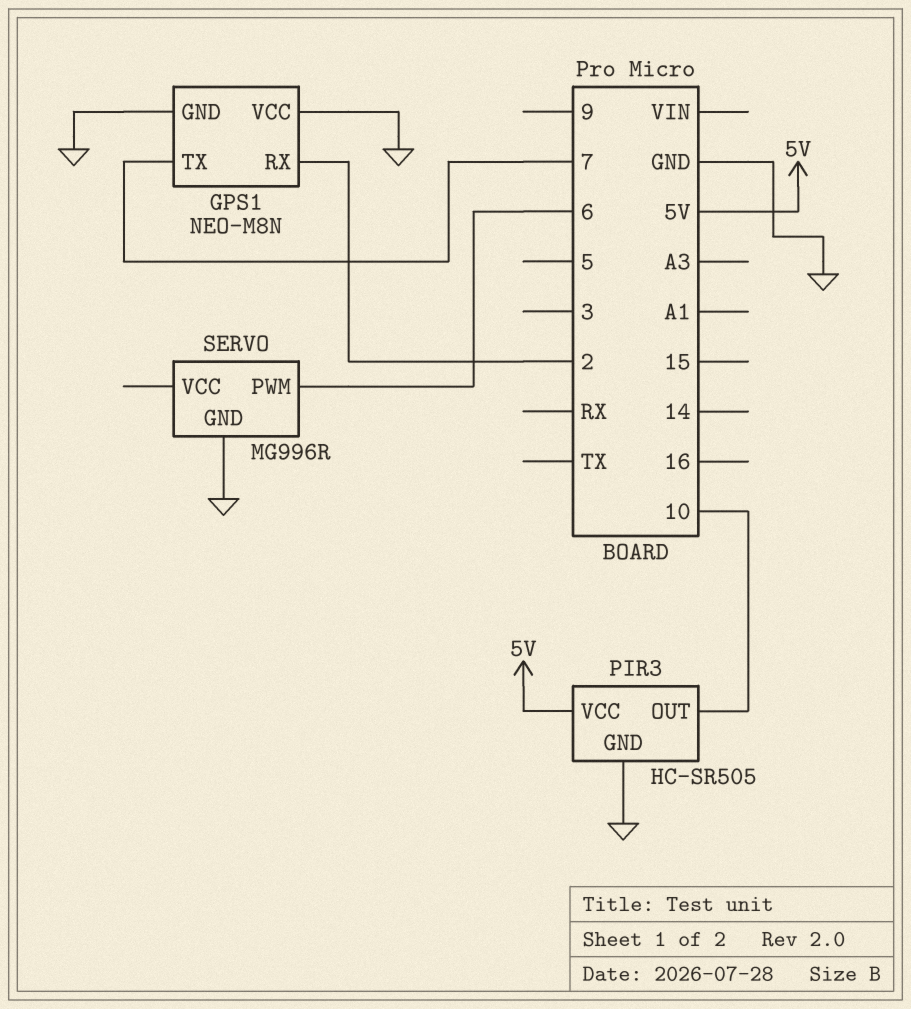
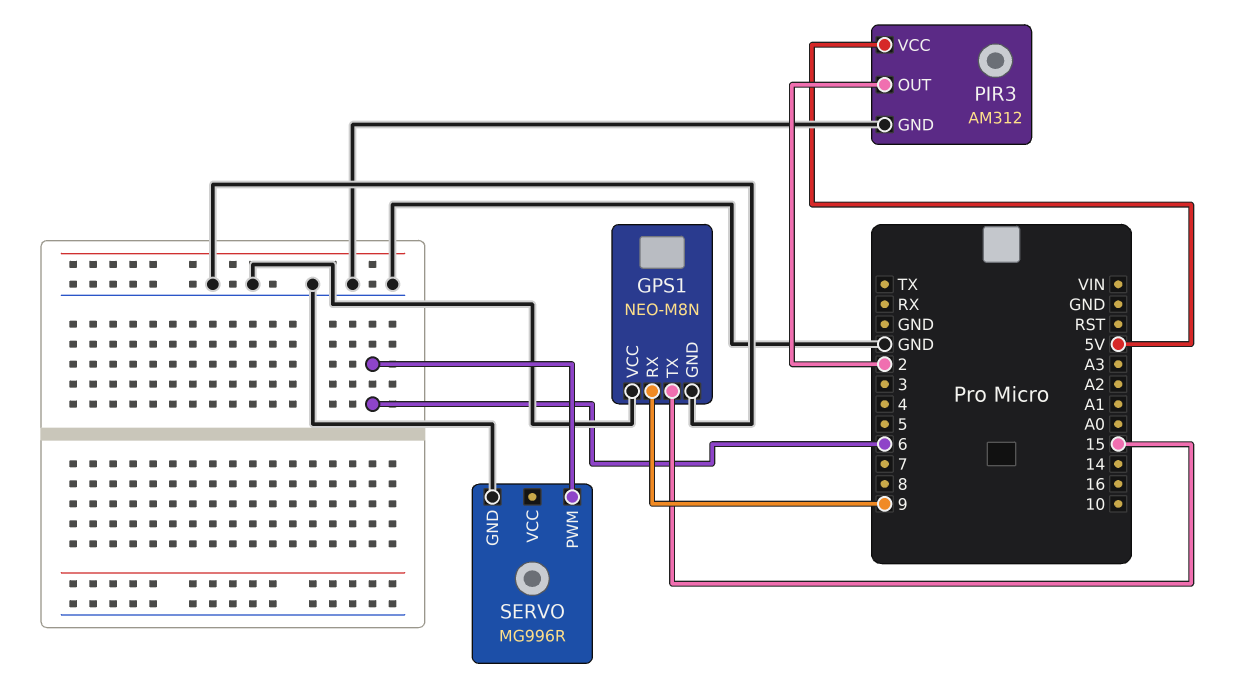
GPS1 pin RX: 2 -> 9
GPS1 pin TX: 7 -> 15
PIR3: HC-SR505 -> AM312
PIR3 pin OUT: 10 -> 2

